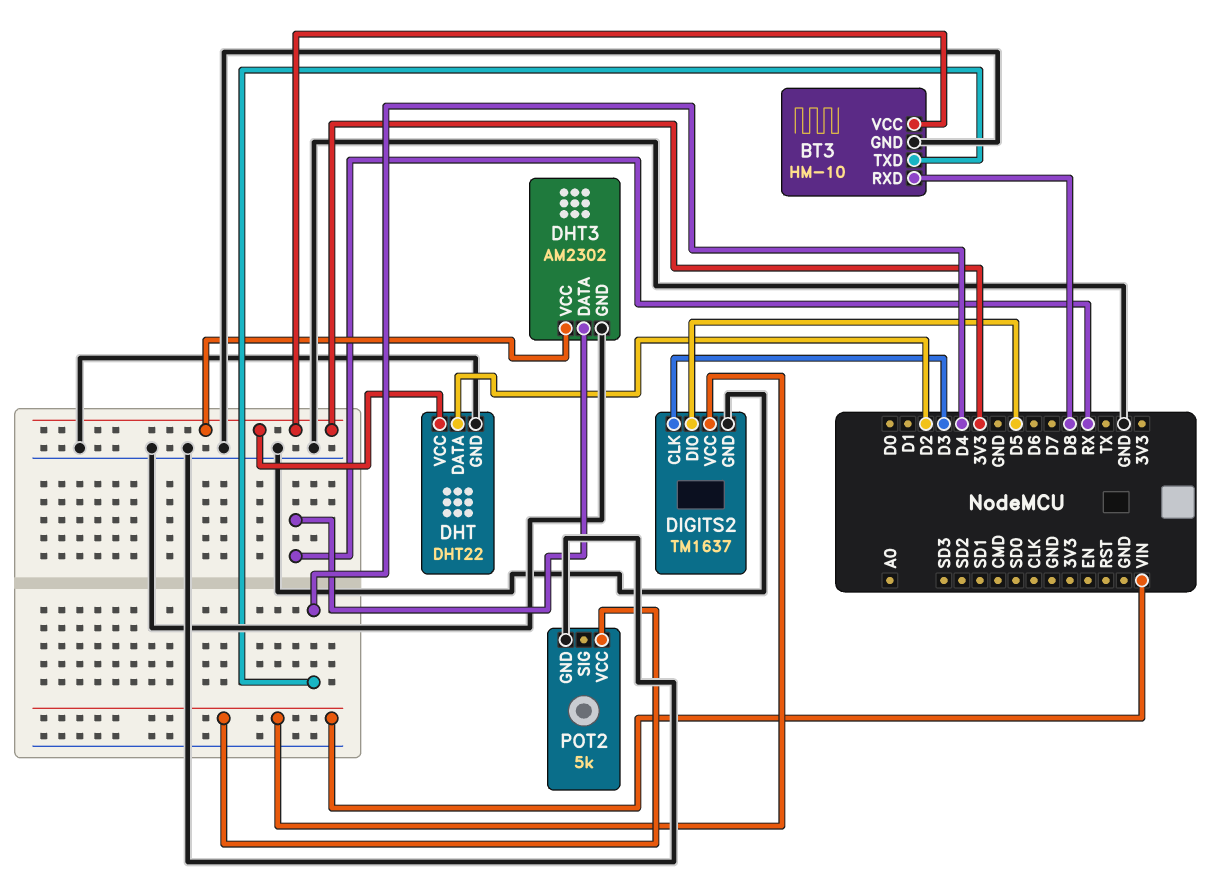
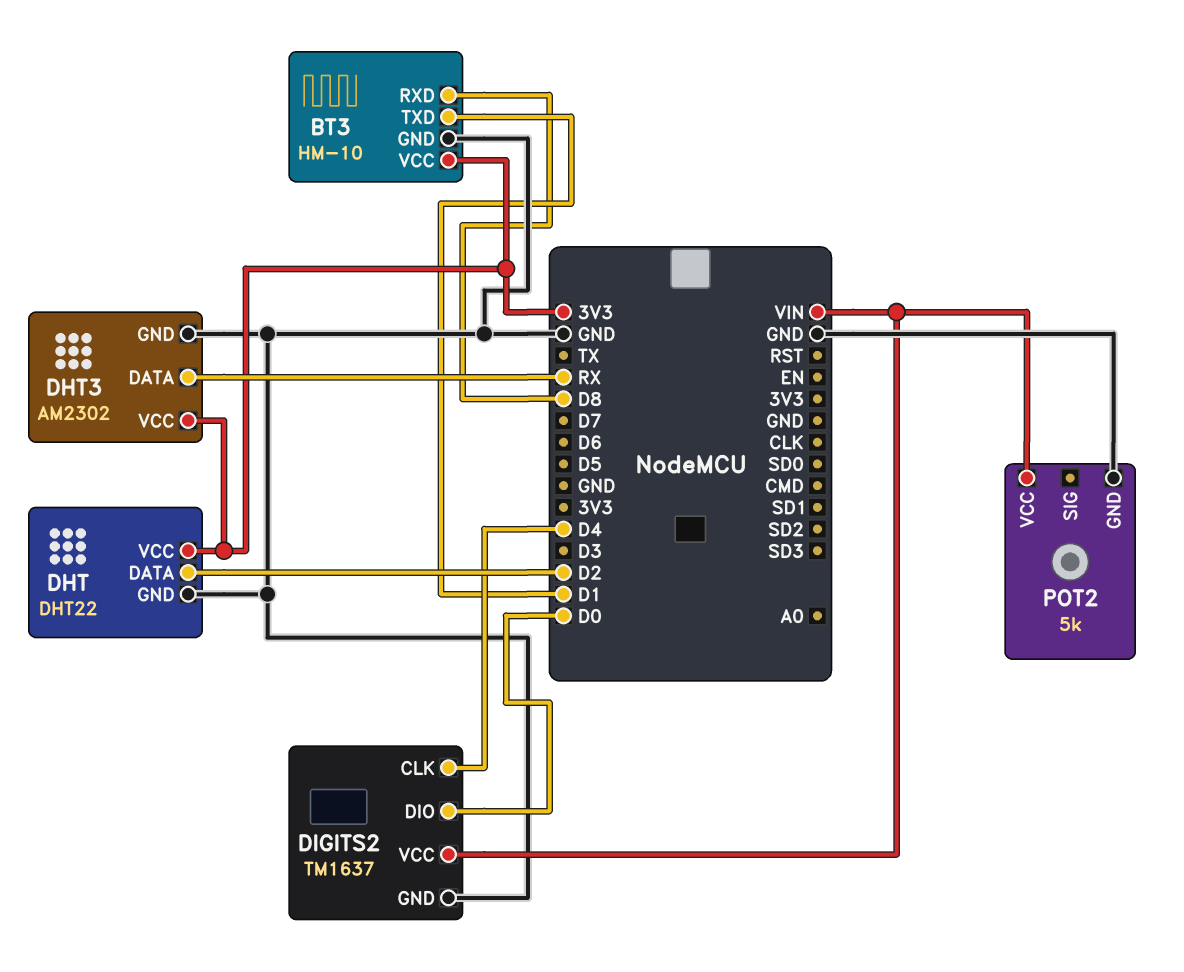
BT3 pin TXD: D4 -> D1
DIGITS2 pin CLK: D3 -> D4
DIGITS2 pin DIO: D5 -> D0

